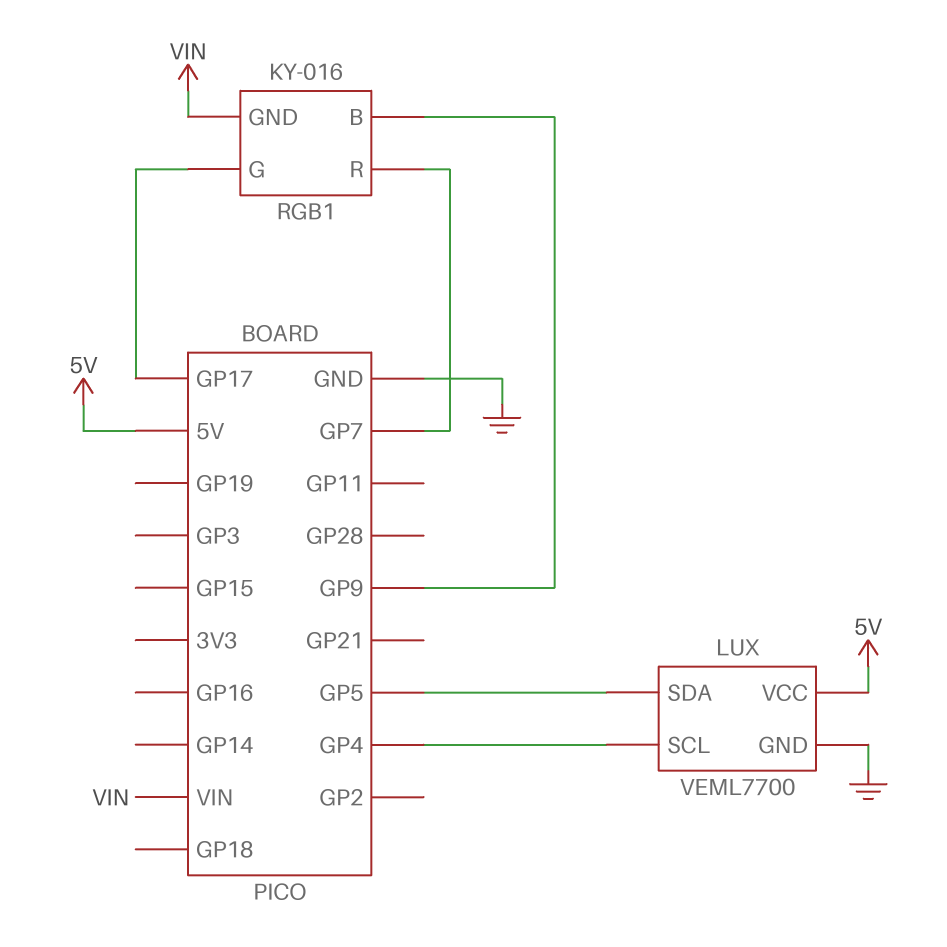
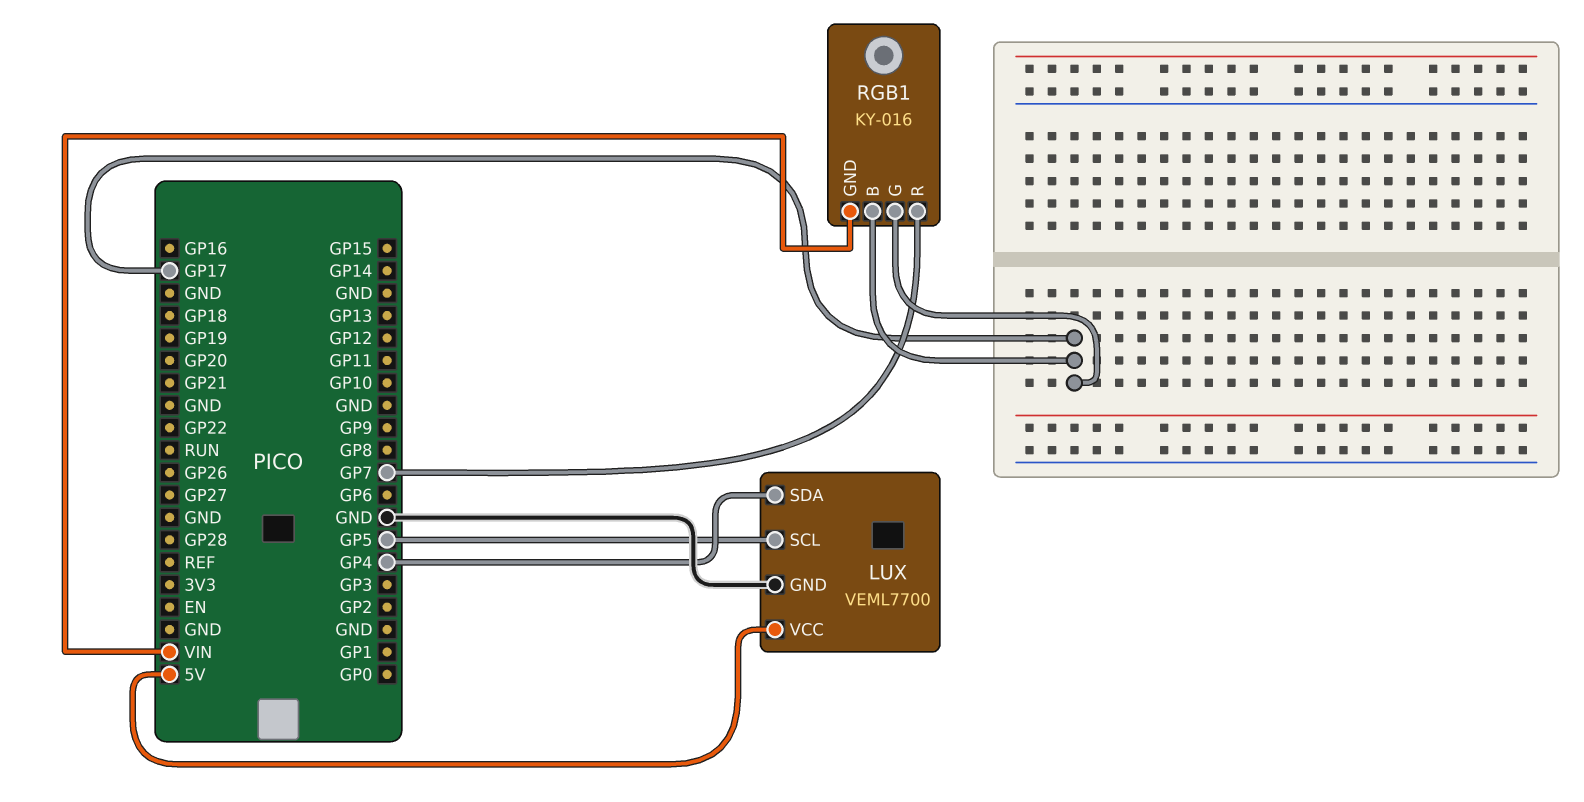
LUX pin SCL: GP4 -> GP5
LUX pin SDA: GP5 -> GP4
RGB1 pin B: GP9 -> GP17

